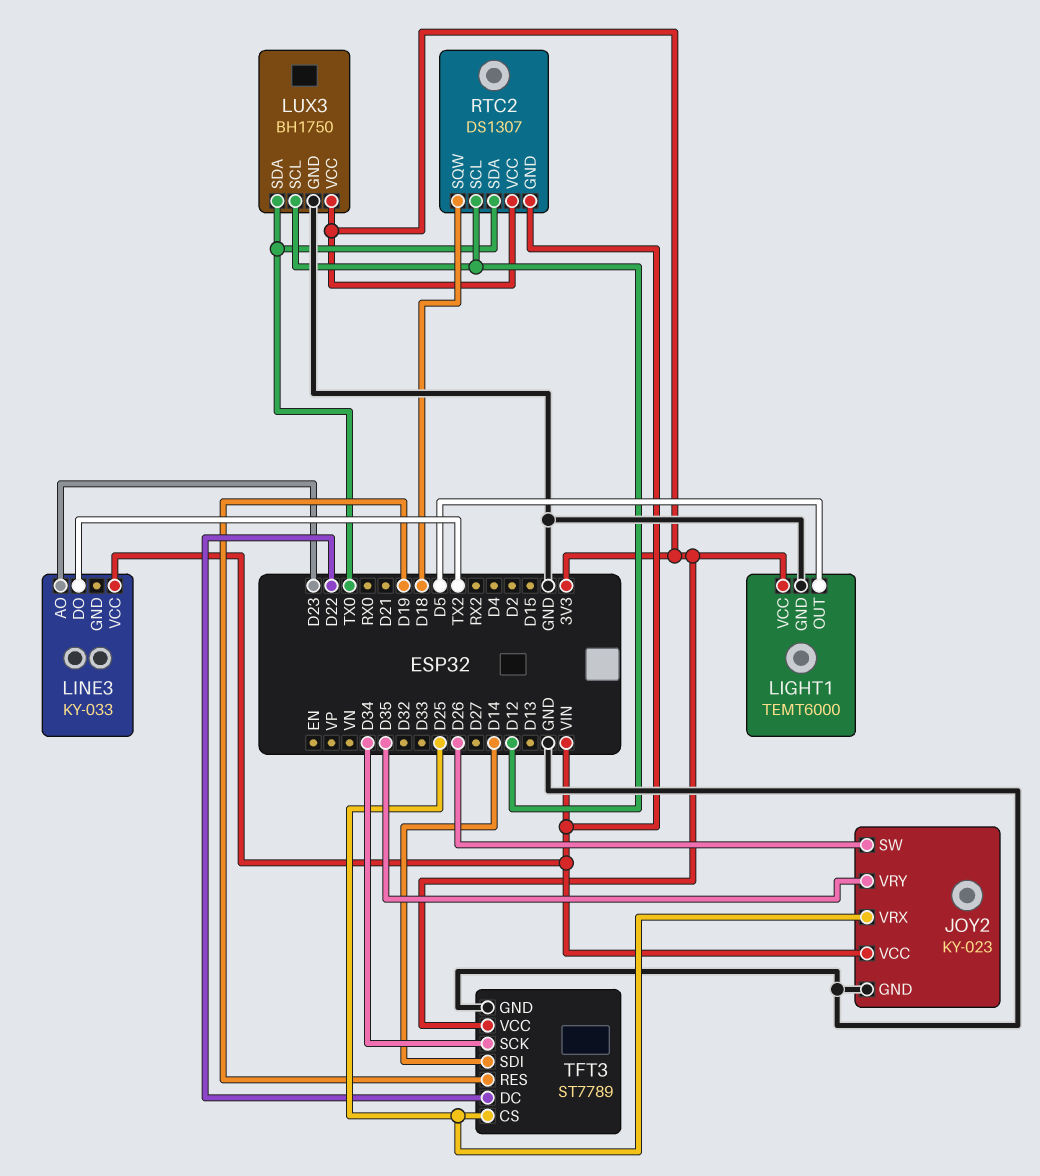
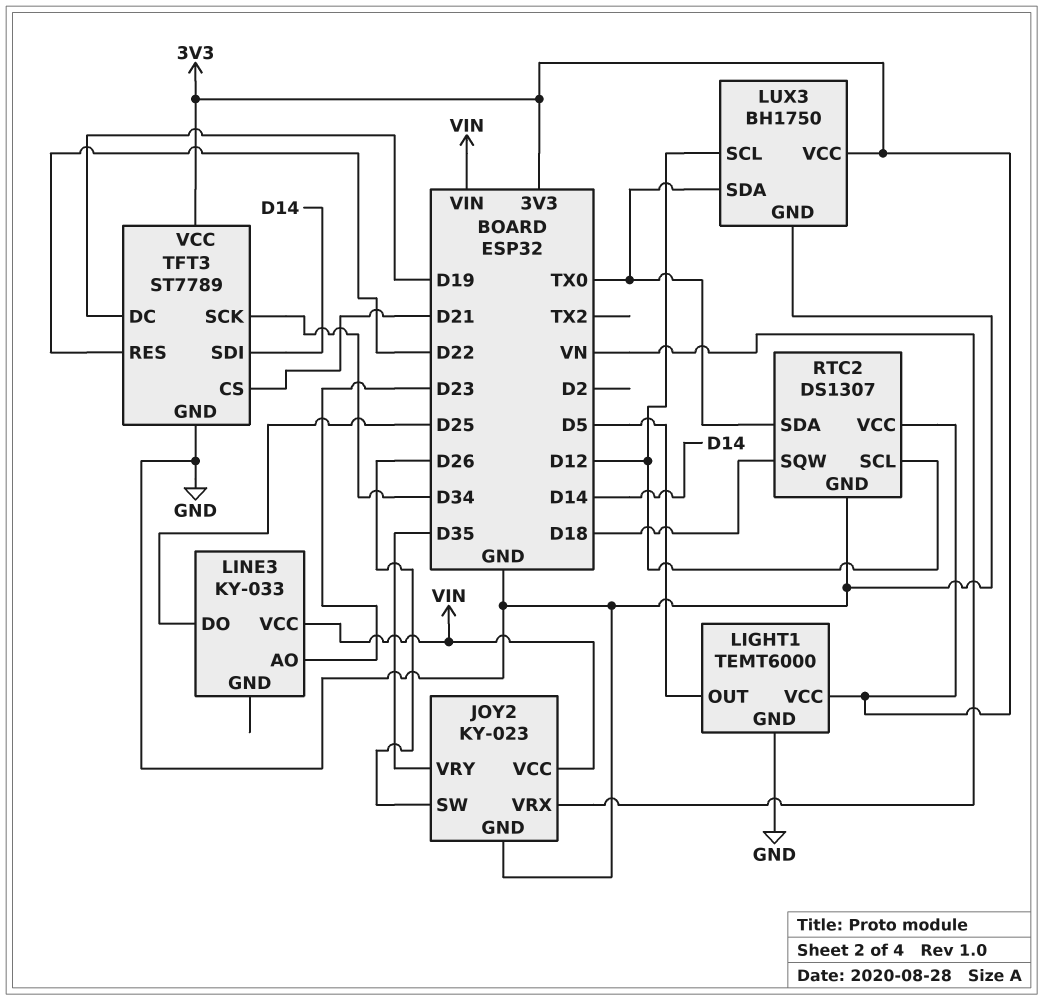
JOY2 pin VRX: D25 -> VN
LINE3 pin DO: TX2 -> D25
RTC2 pin GND: VIN -> GND
TFT3 pin CS: D25 -> D21
TFT3 pin DC: D22 -> D19
TFT3 pin RES: D19 -> D22

